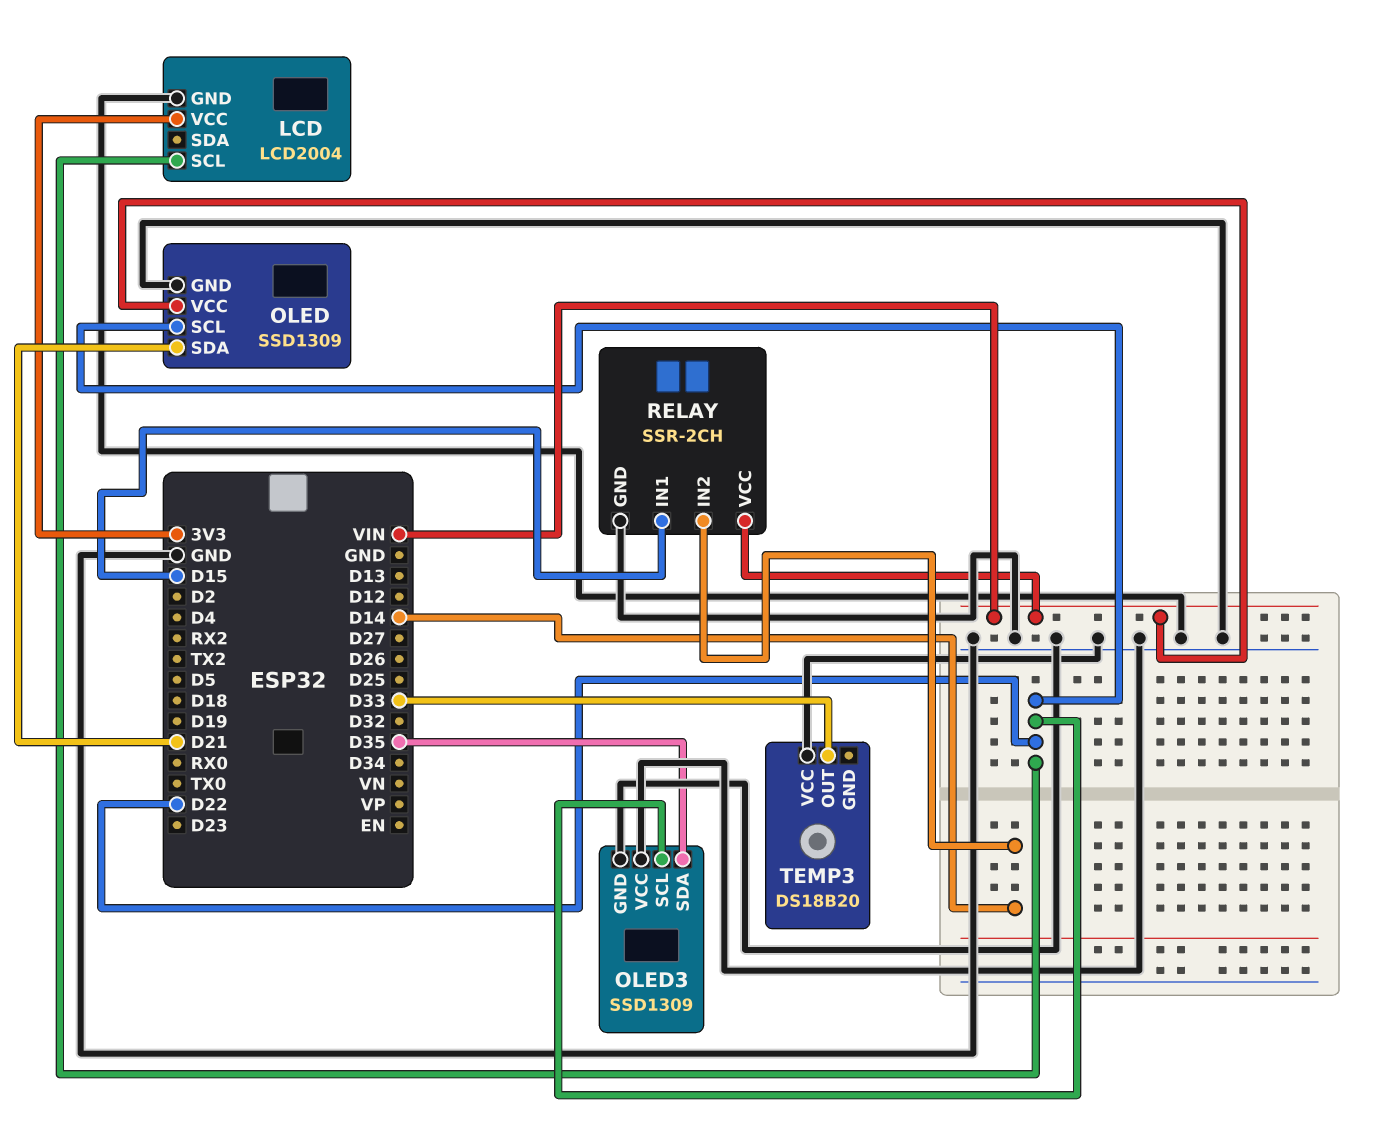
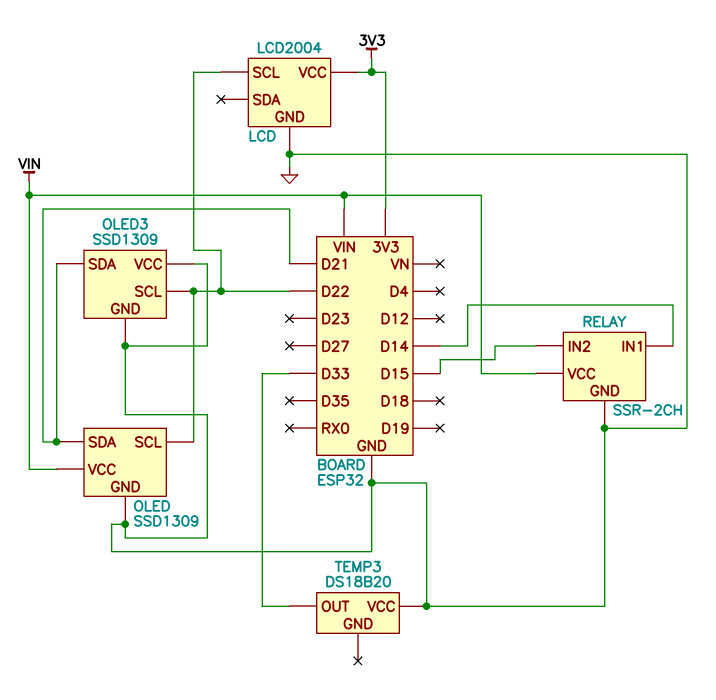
OLED3 pin SDA: D35 -> D21
RELAY pin IN1: D15 -> D14
RELAY pin IN2: D14 -> D15

